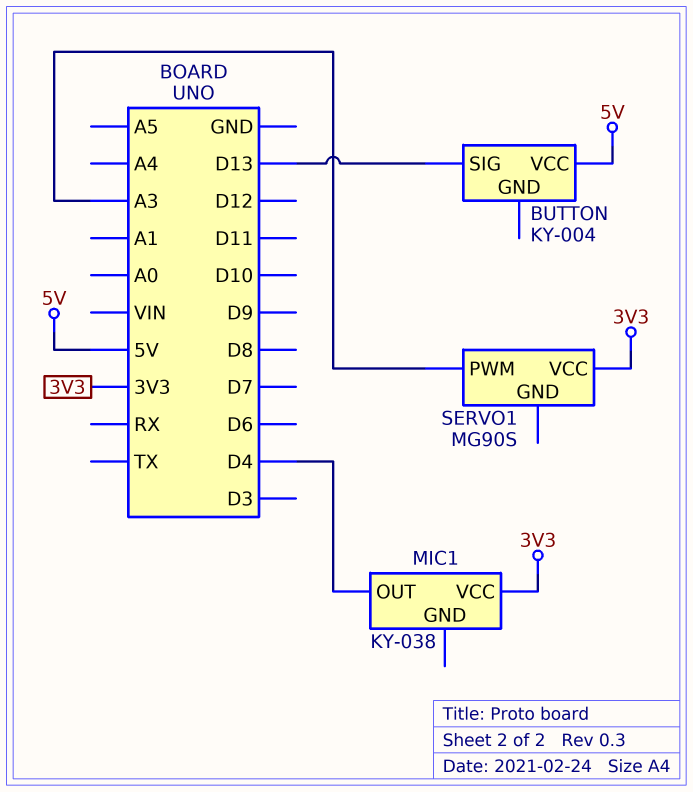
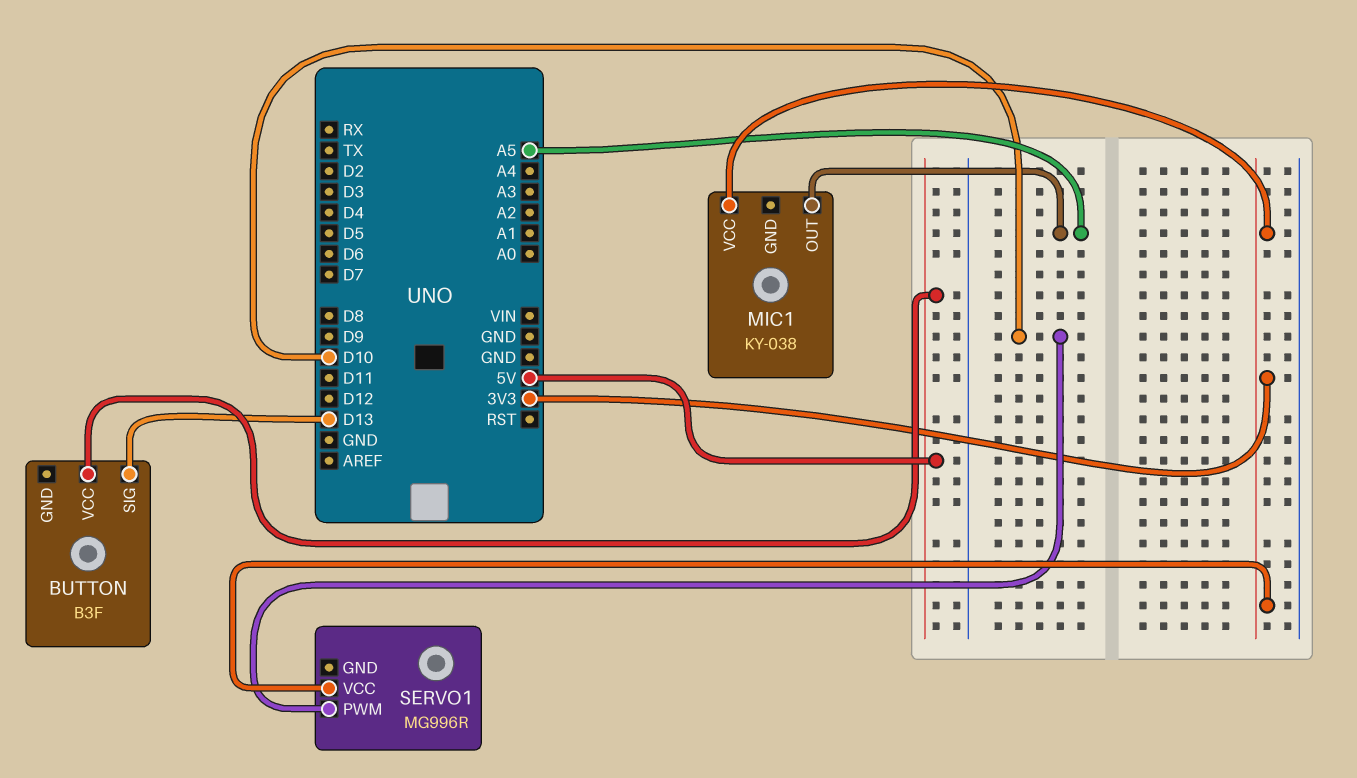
BUTTON: KY-004 -> B3F
MIC1 pin OUT: D4 -> A5
SERVO1: MG90S -> MG996R
SERVO1 pin PWM: A3 -> D10

